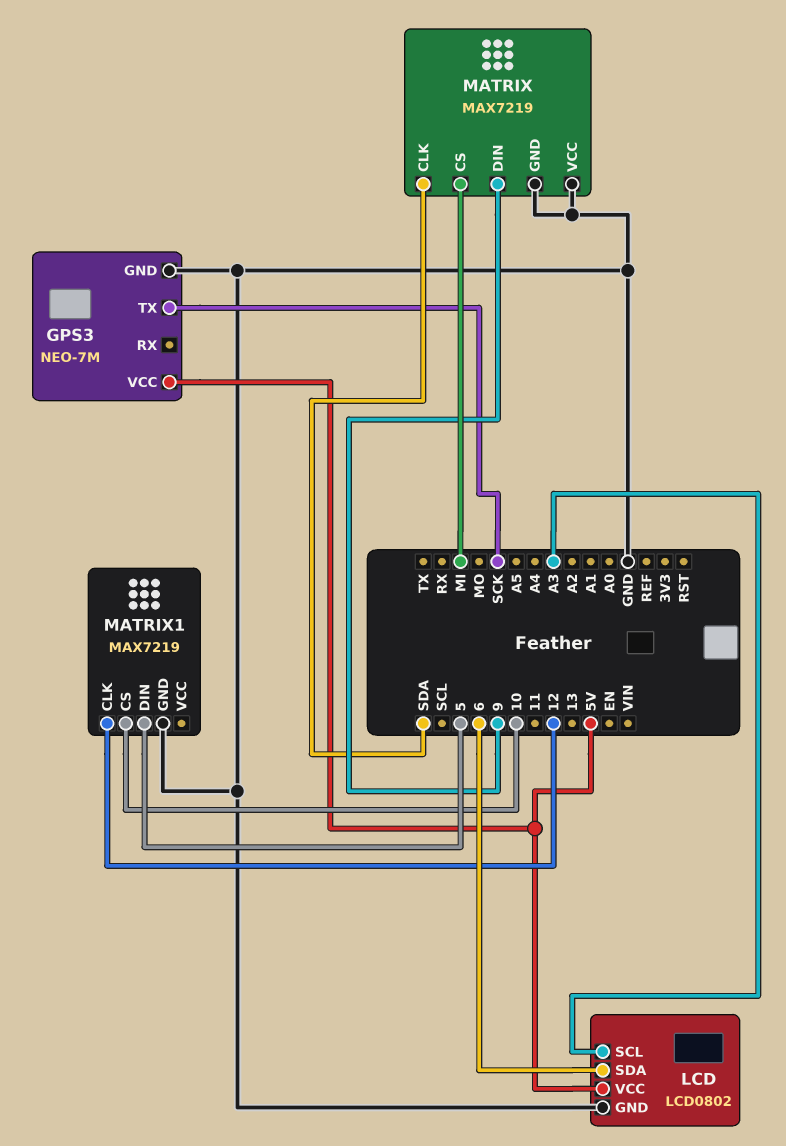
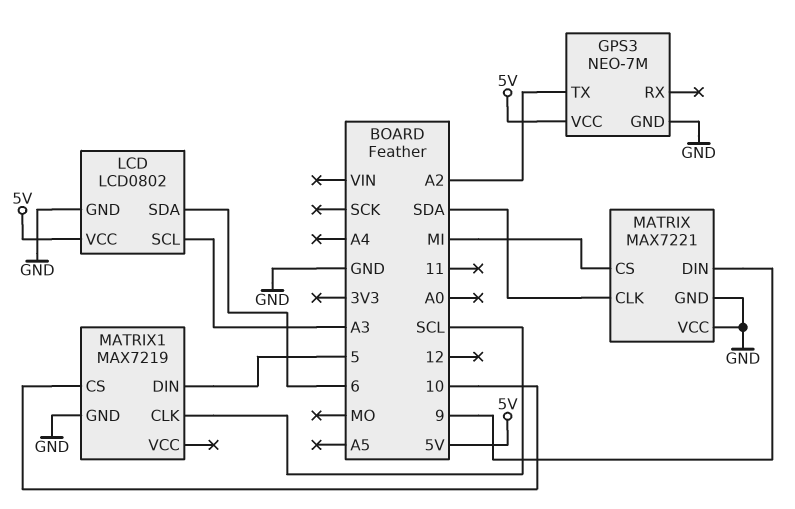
GPS3 pin TX: SCK -> A2
MATRIX: MAX7219 -> MAX7221
MATRIX1 pin CLK: 12 -> SCL

